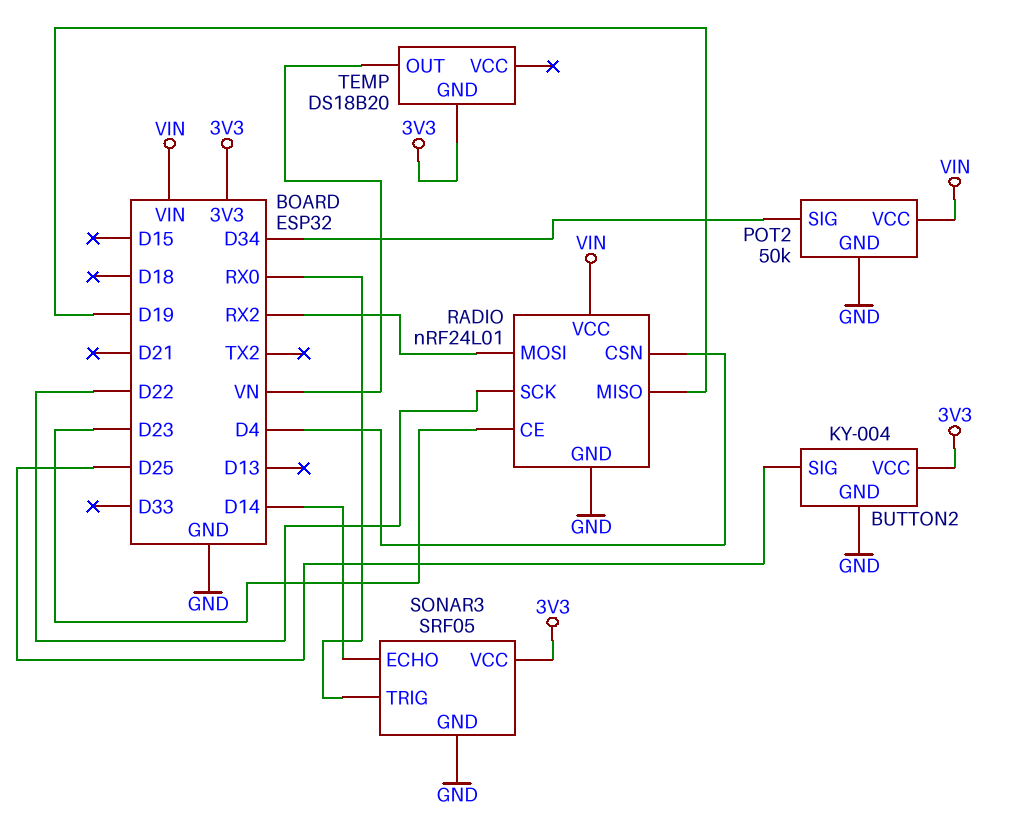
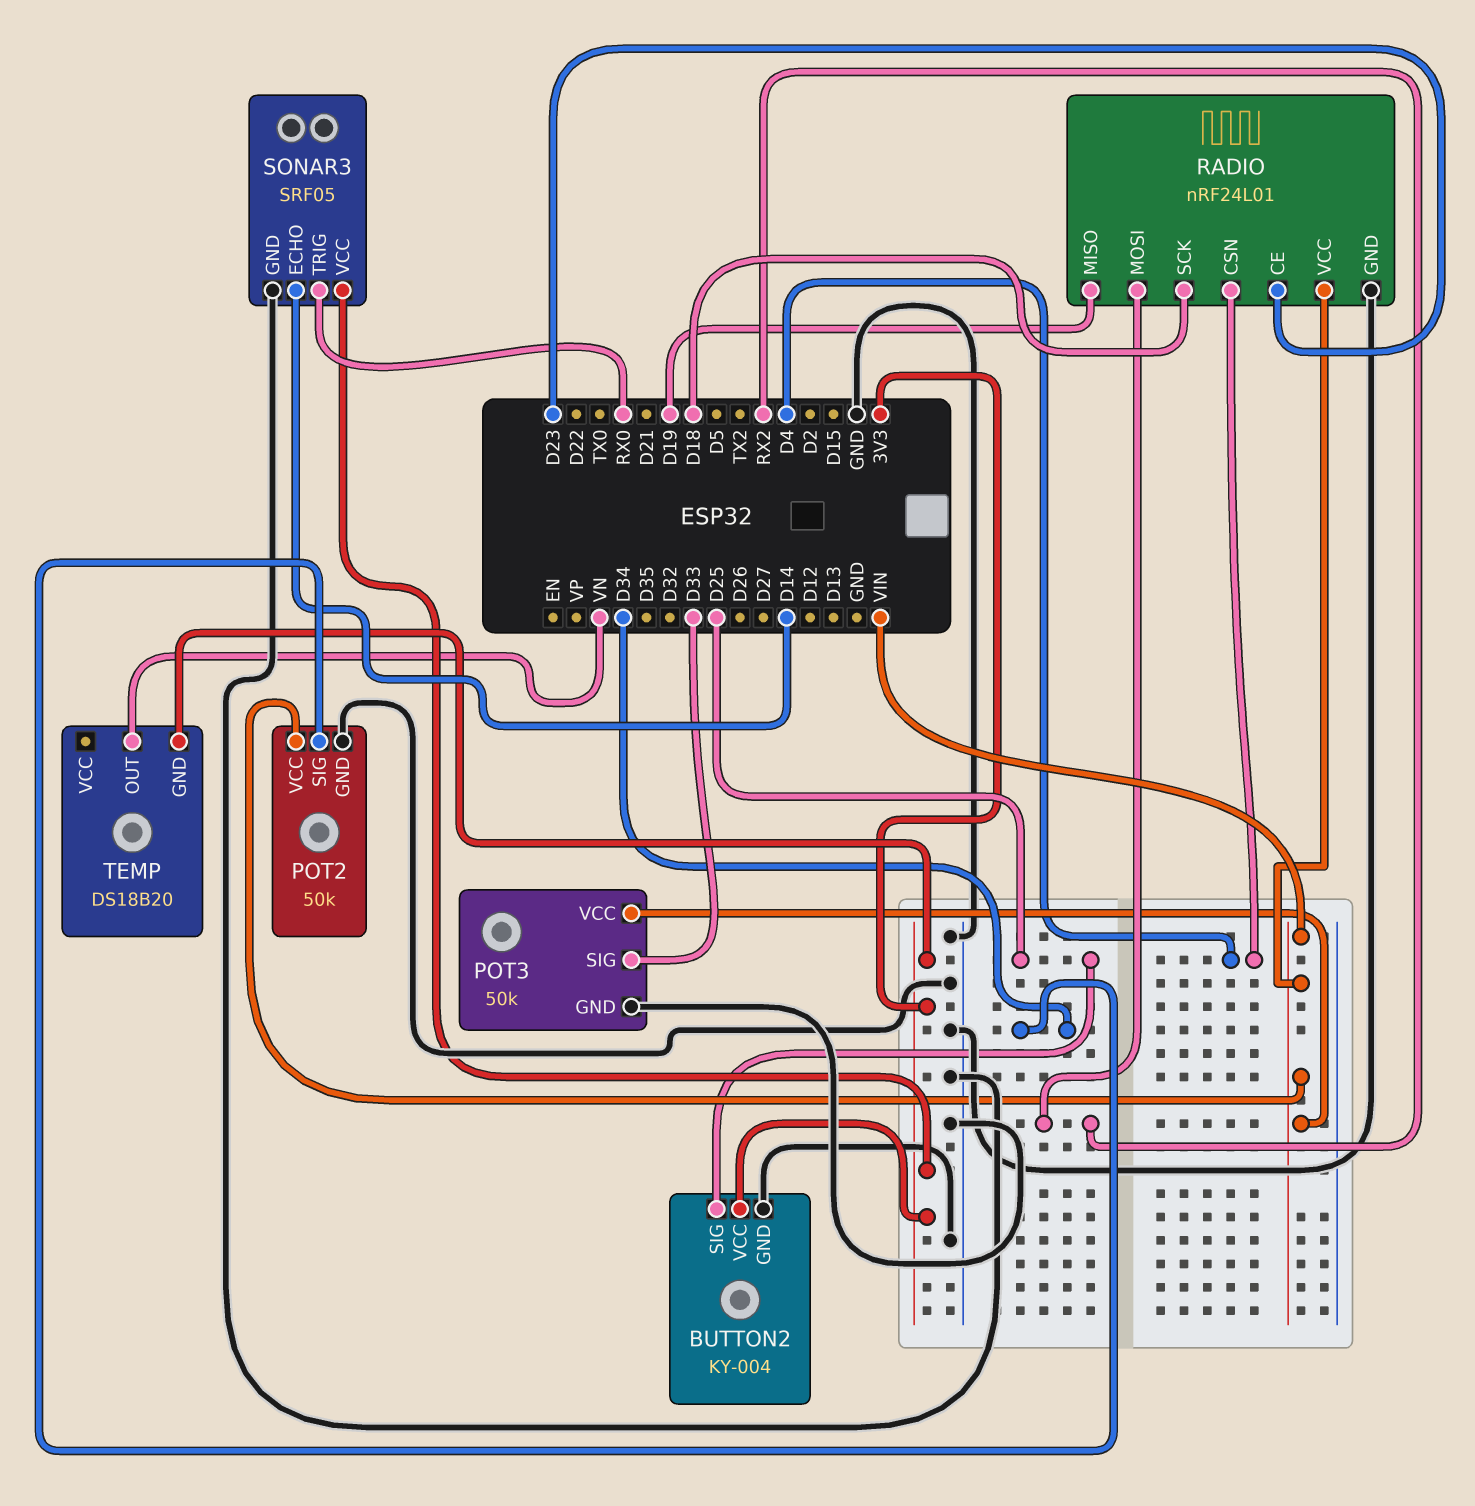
POT3: none -> 50k
POT3 pin GND: none -> GND
POT3 pin SIG: none -> D33
POT3 pin VCC: none -> VIN
RADIO pin SCK: D22 -> D18

